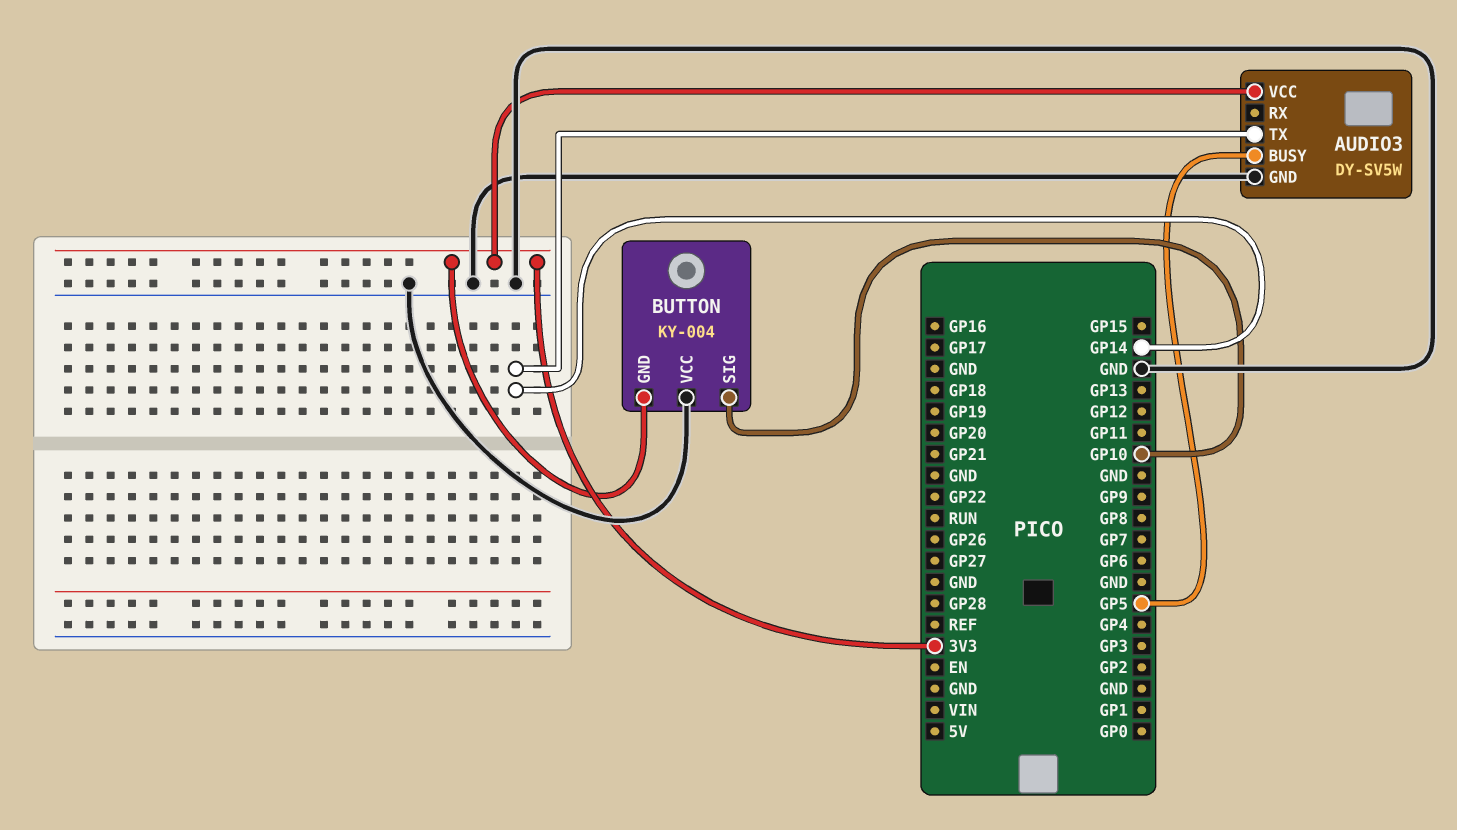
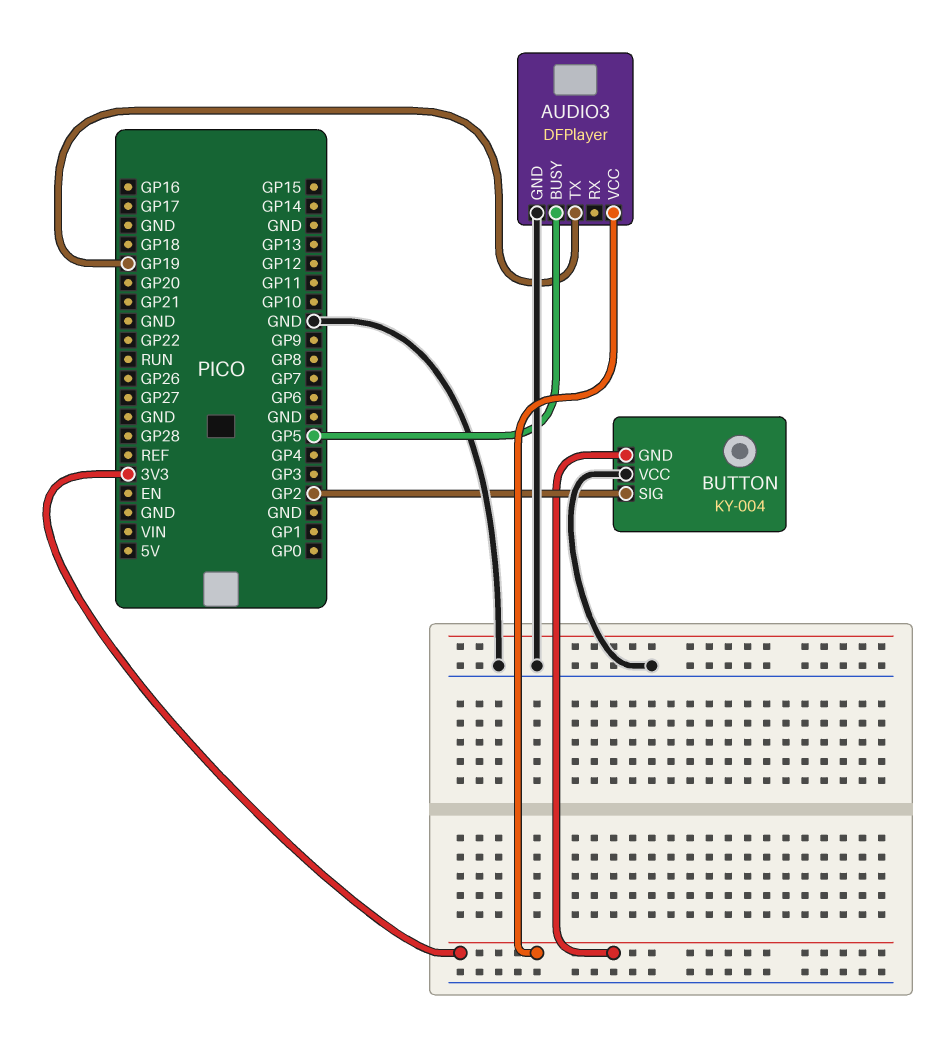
AUDIO3: DY-SV5W -> DFPlayer
AUDIO3 pin TX: GP14 -> GP19
BUTTON pin SIG: GP10 -> GP2

